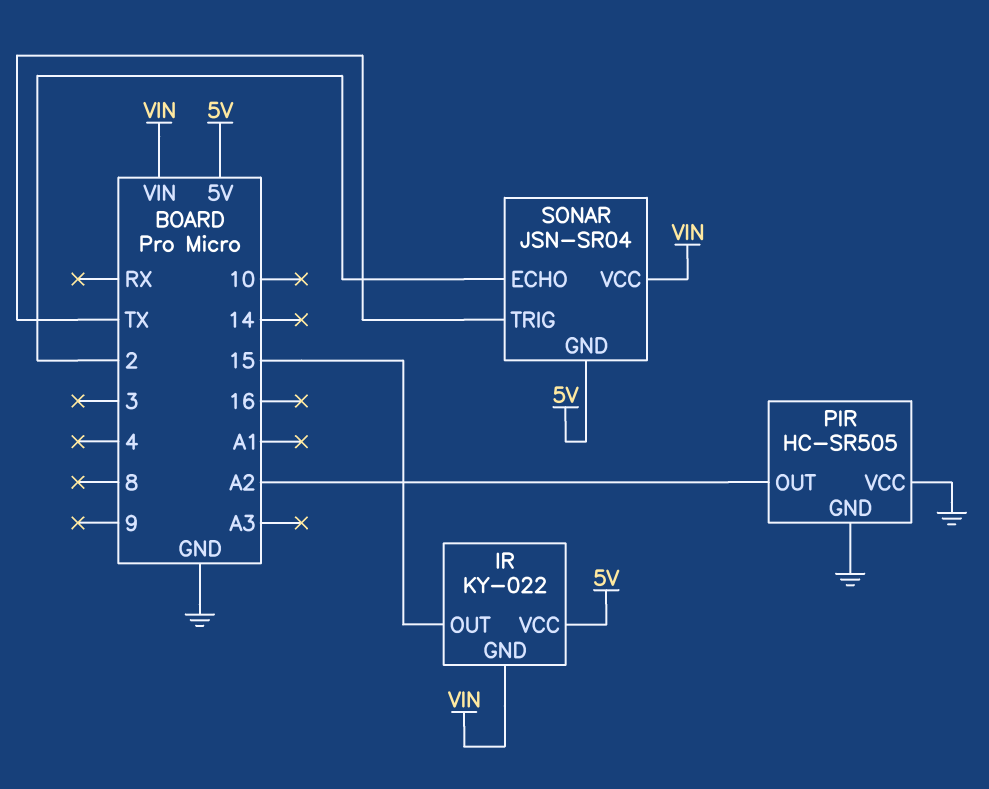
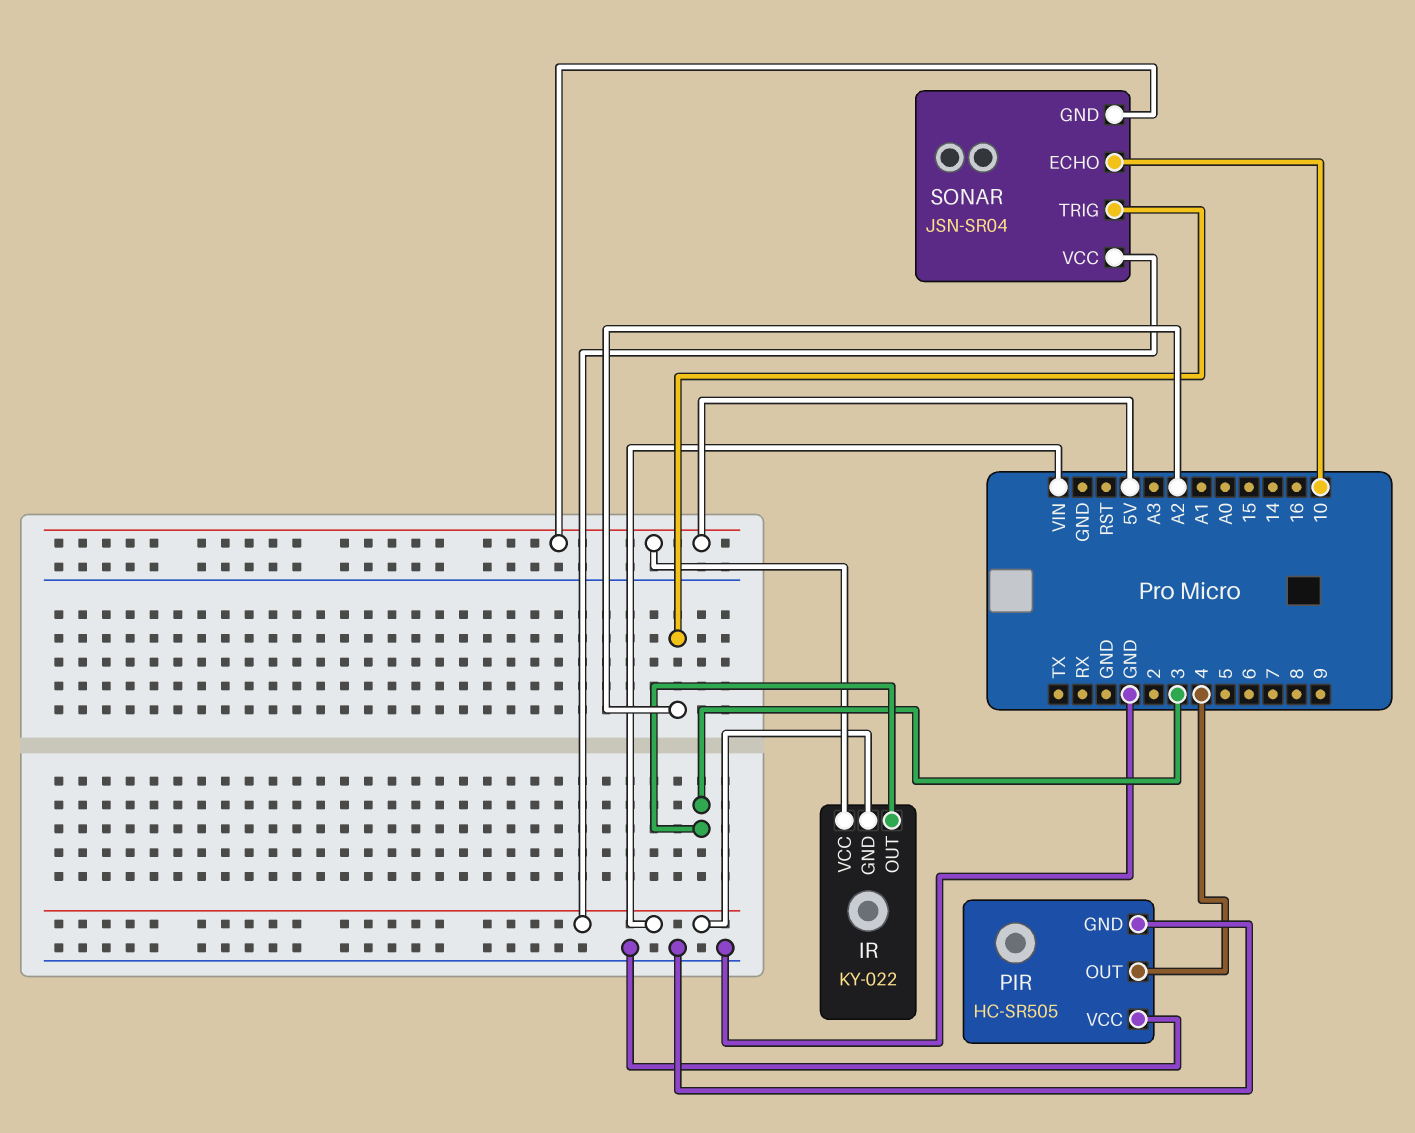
IR pin OUT: 15 -> 3
PIR pin OUT: A2 -> 4
SONAR pin ECHO: 2 -> 10
SONAR pin TRIG: TX -> A2

